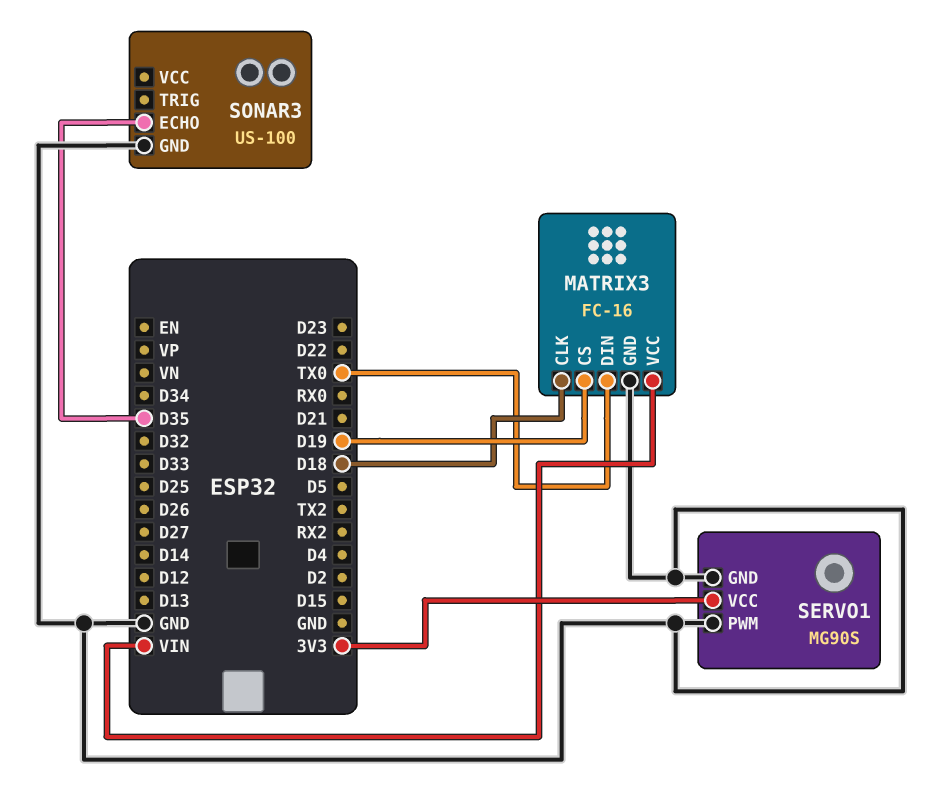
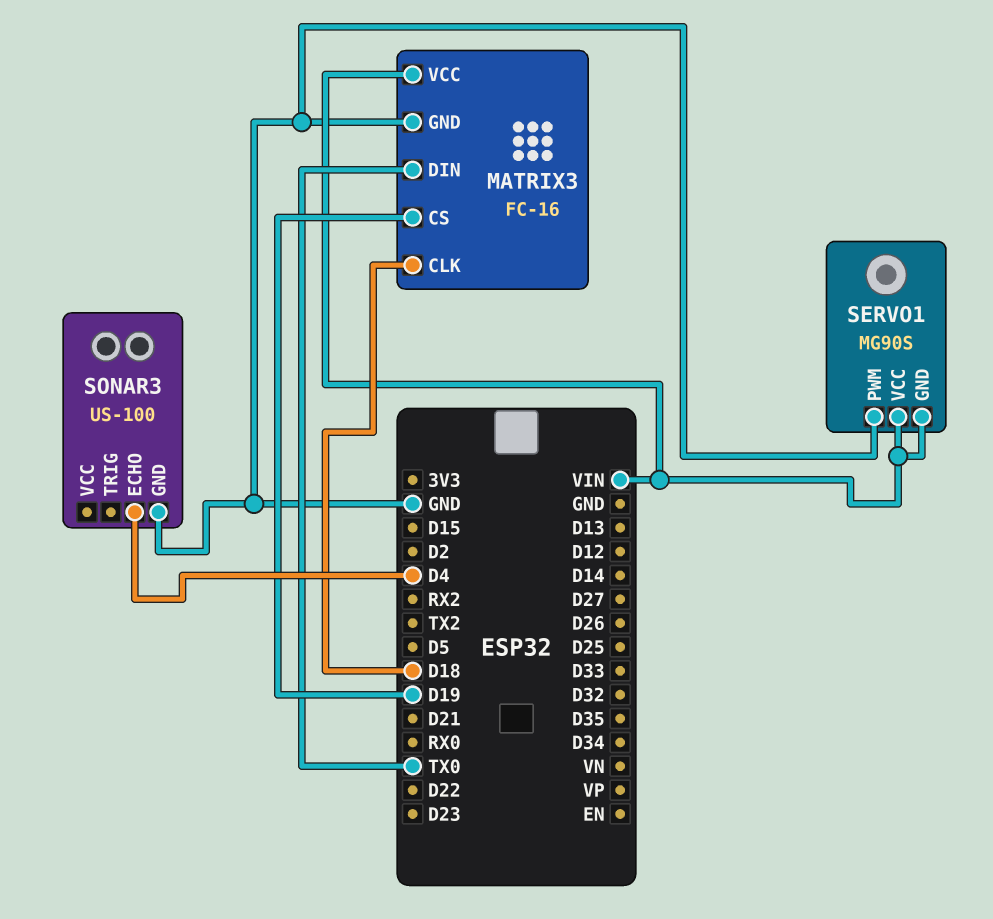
SERVO1 pin GND: GND -> VIN
SERVO1 pin VCC: 3V3 -> VIN
SONAR3 pin ECHO: D35 -> D4

